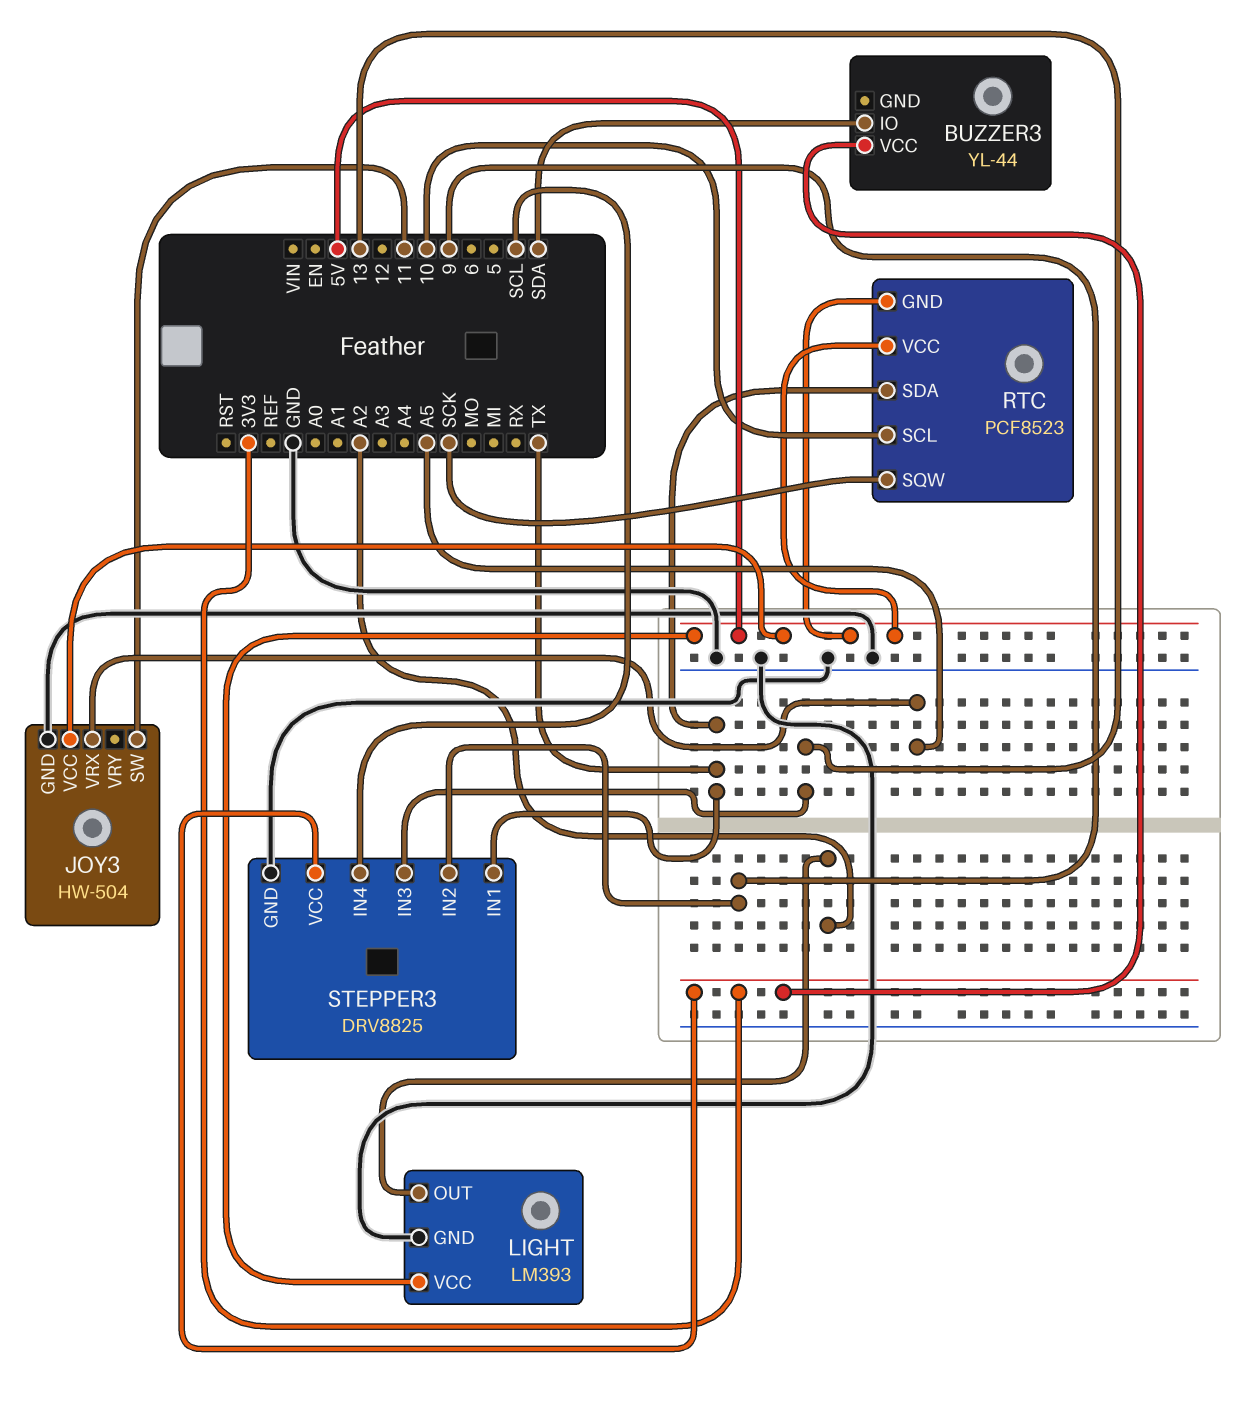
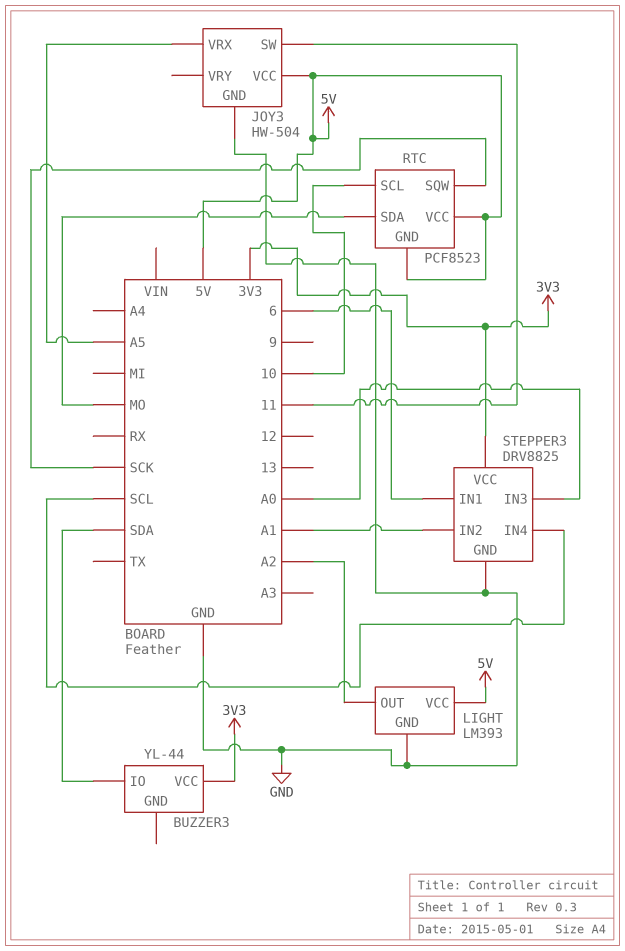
RTC pin SDA: TX -> MO
STEPPER3 pin IN1: TX -> 6
STEPPER3 pin IN2: 9 -> A1
STEPPER3 pin IN3: 13 -> A0

